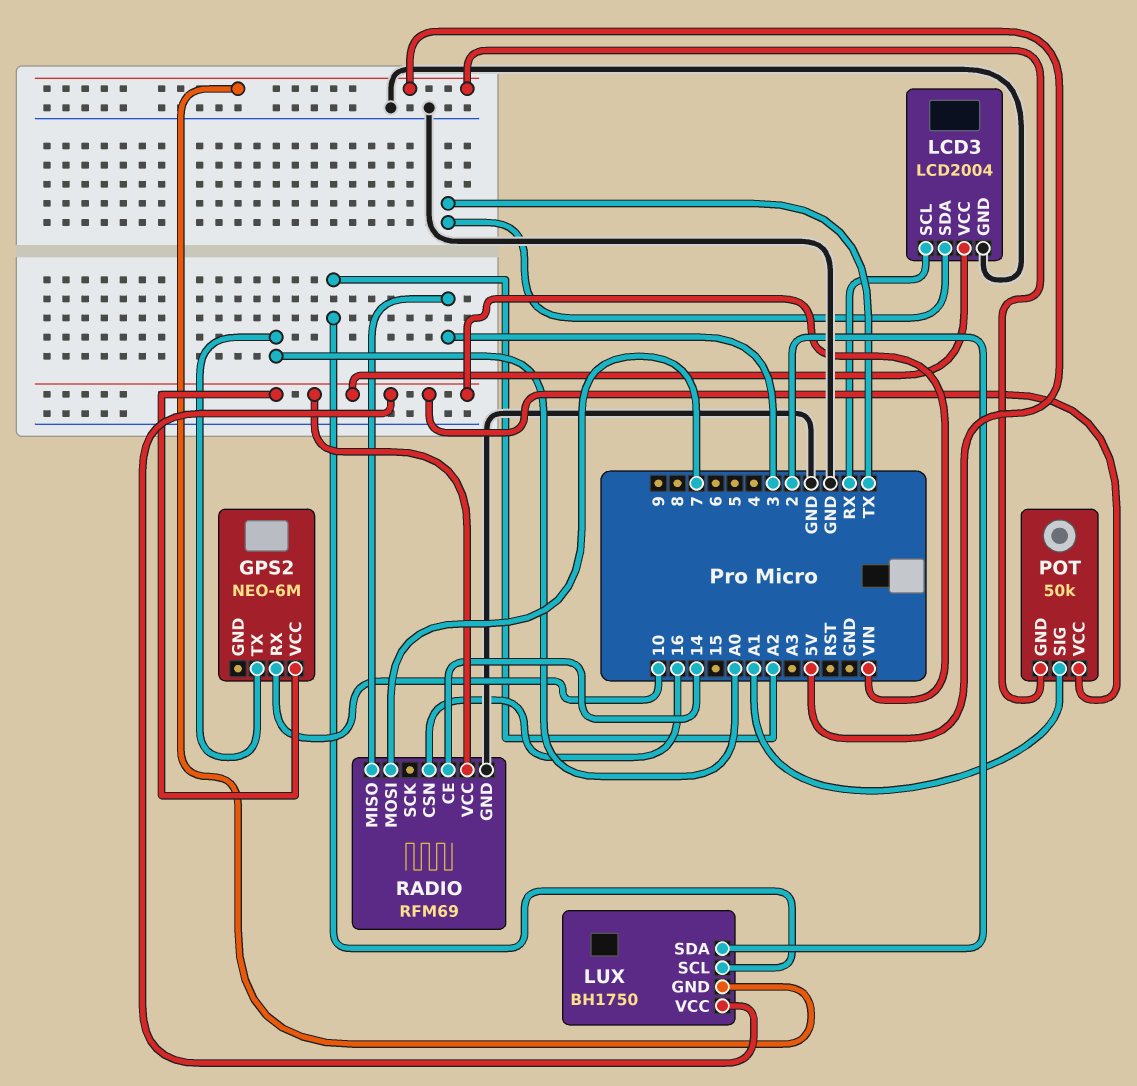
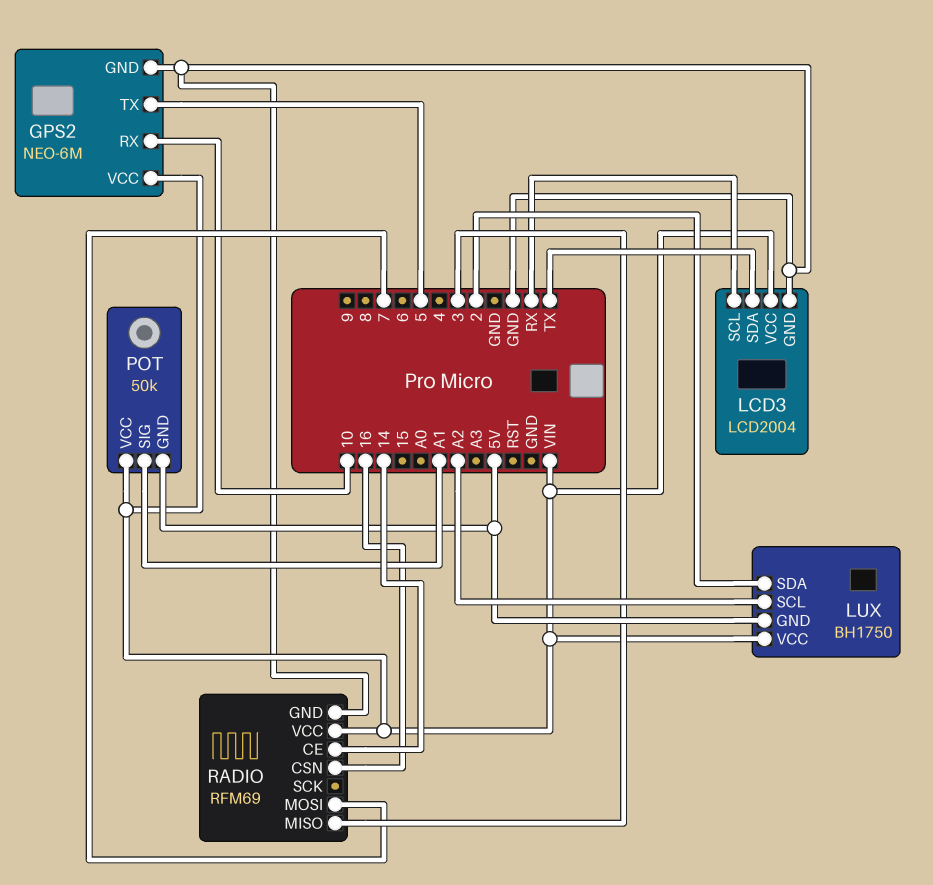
GPS2 pin GND: none -> GND
GPS2 pin TX: A0 -> 5

